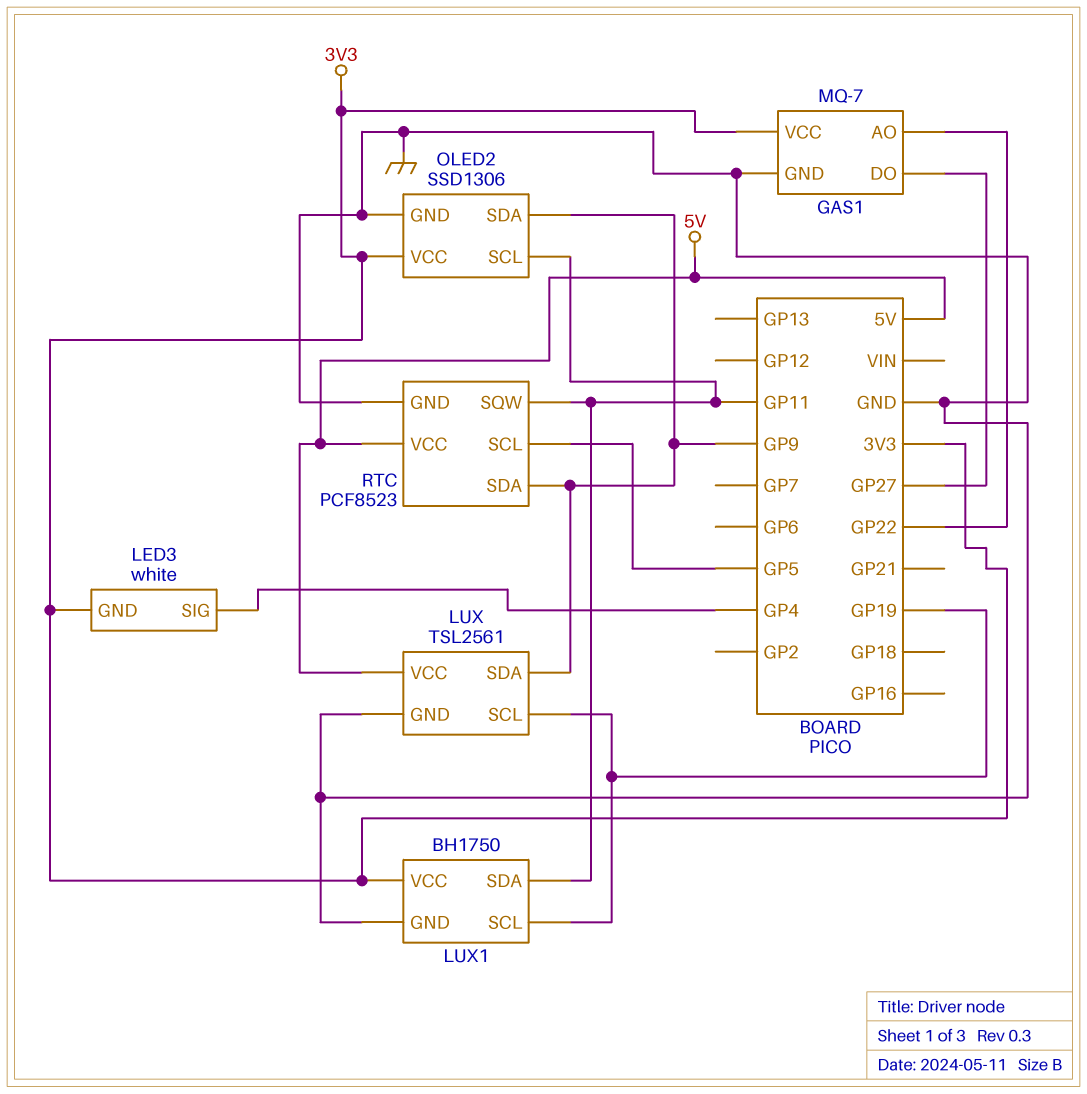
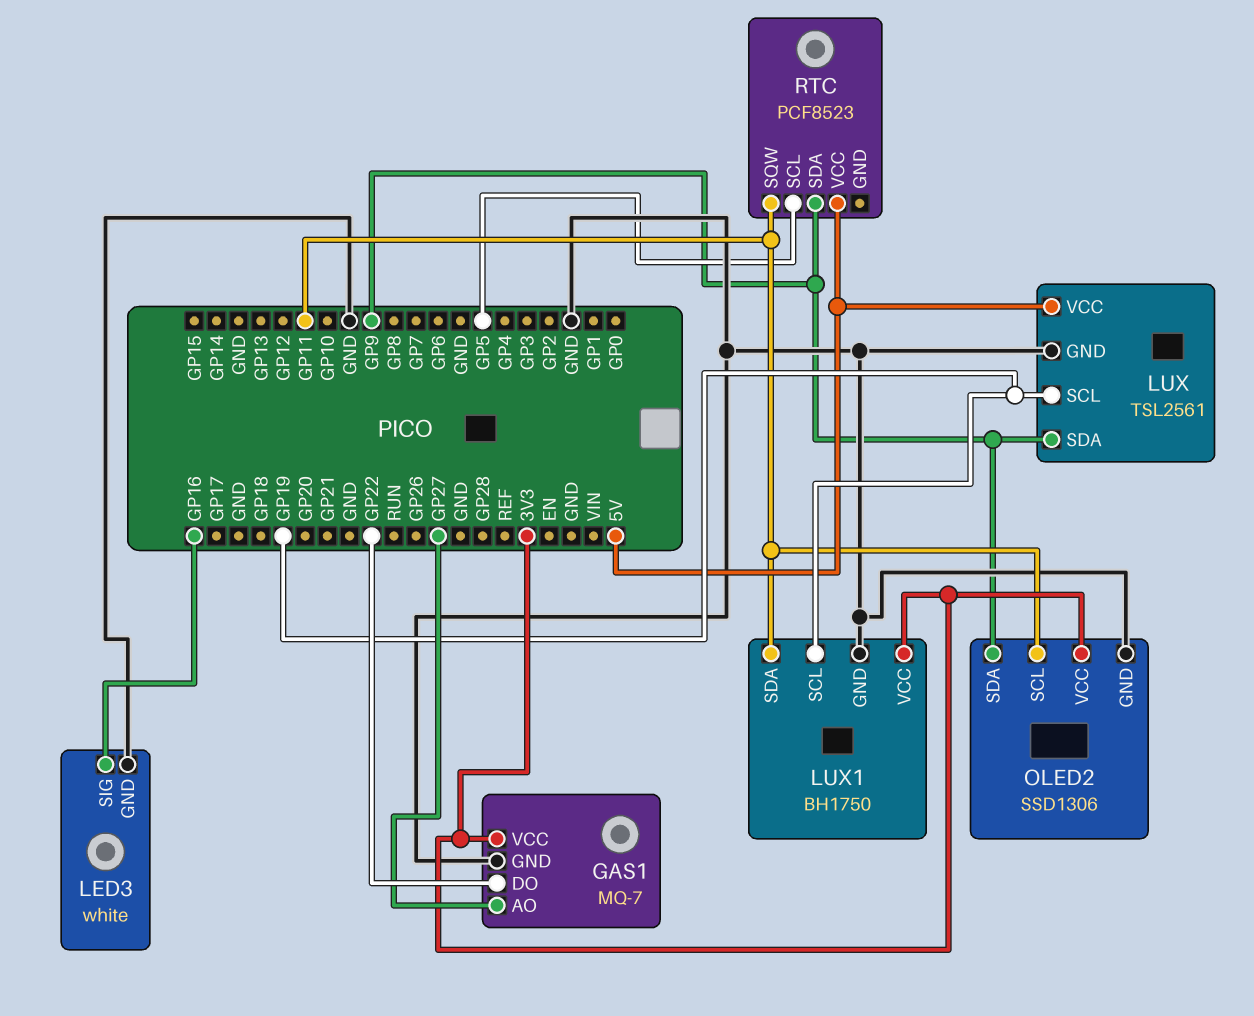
GAS1 pin AO: GP22 -> GP27
GAS1 pin DO: GP27 -> GP22
LED3 pin GND: 3V3 -> GND
LED3 pin SIG: GP4 -> GP16
RTC pin GND: GND -> none

